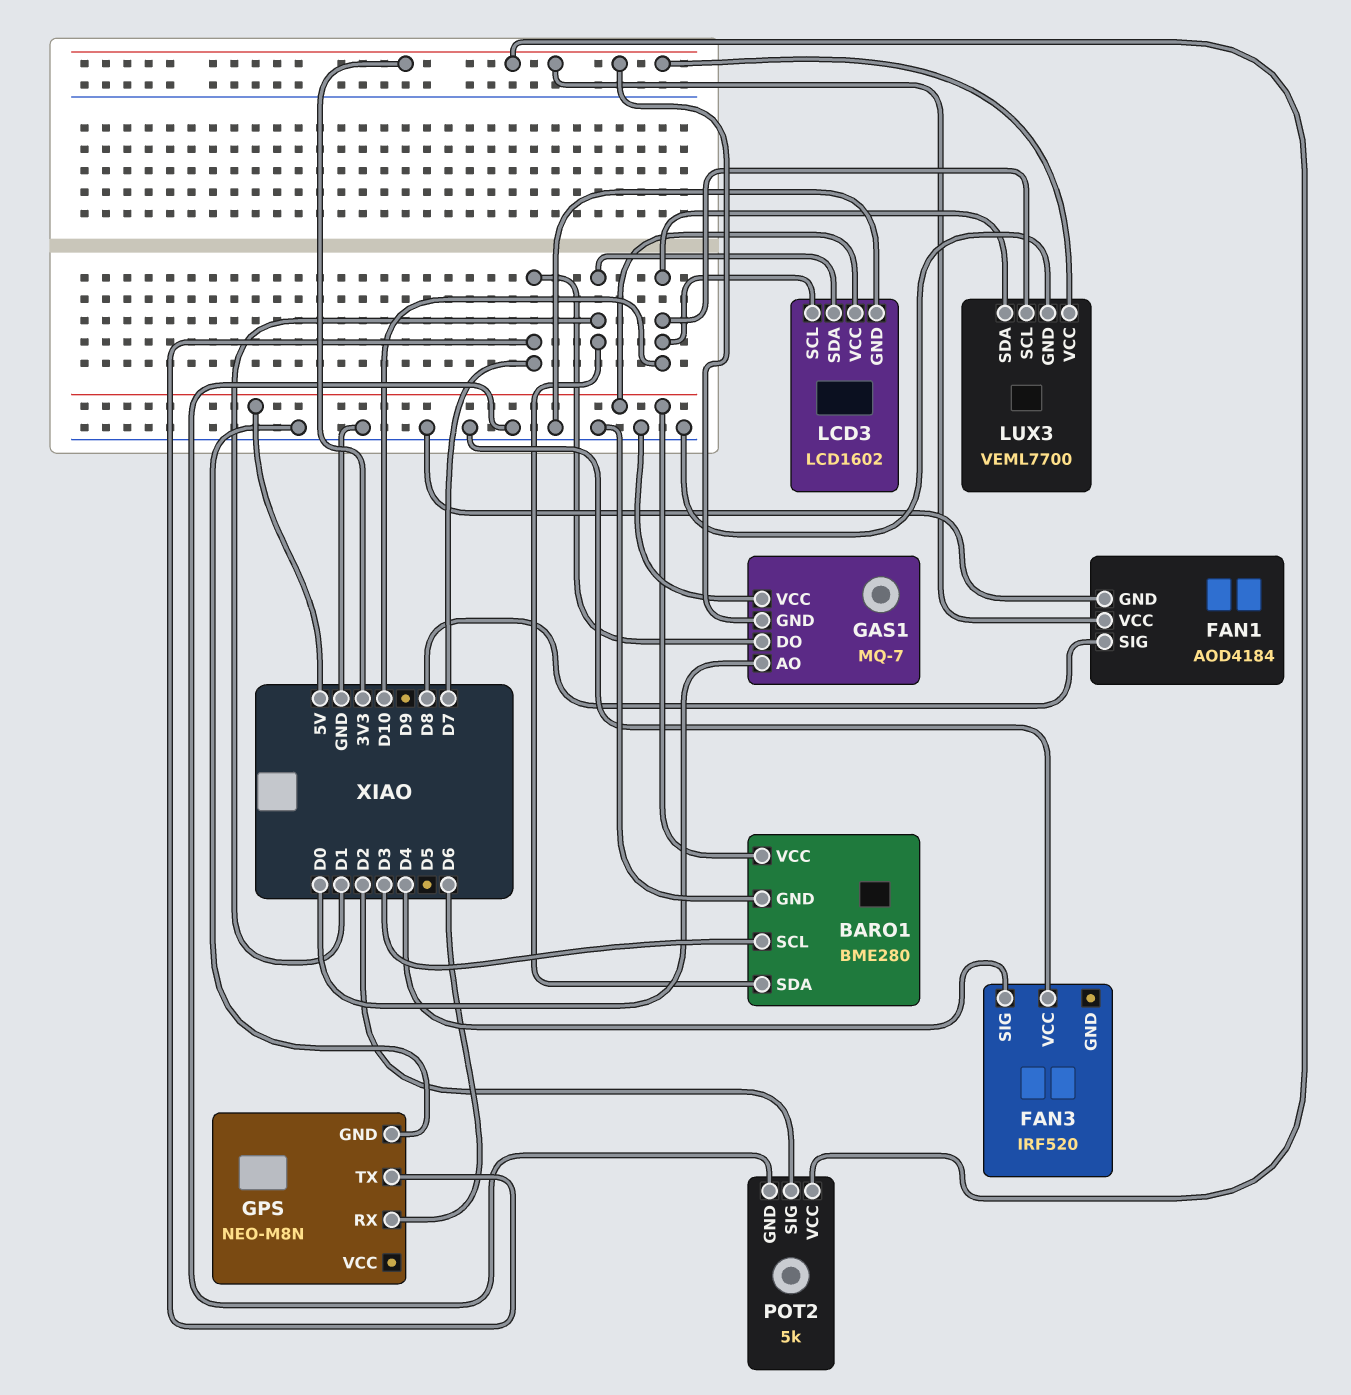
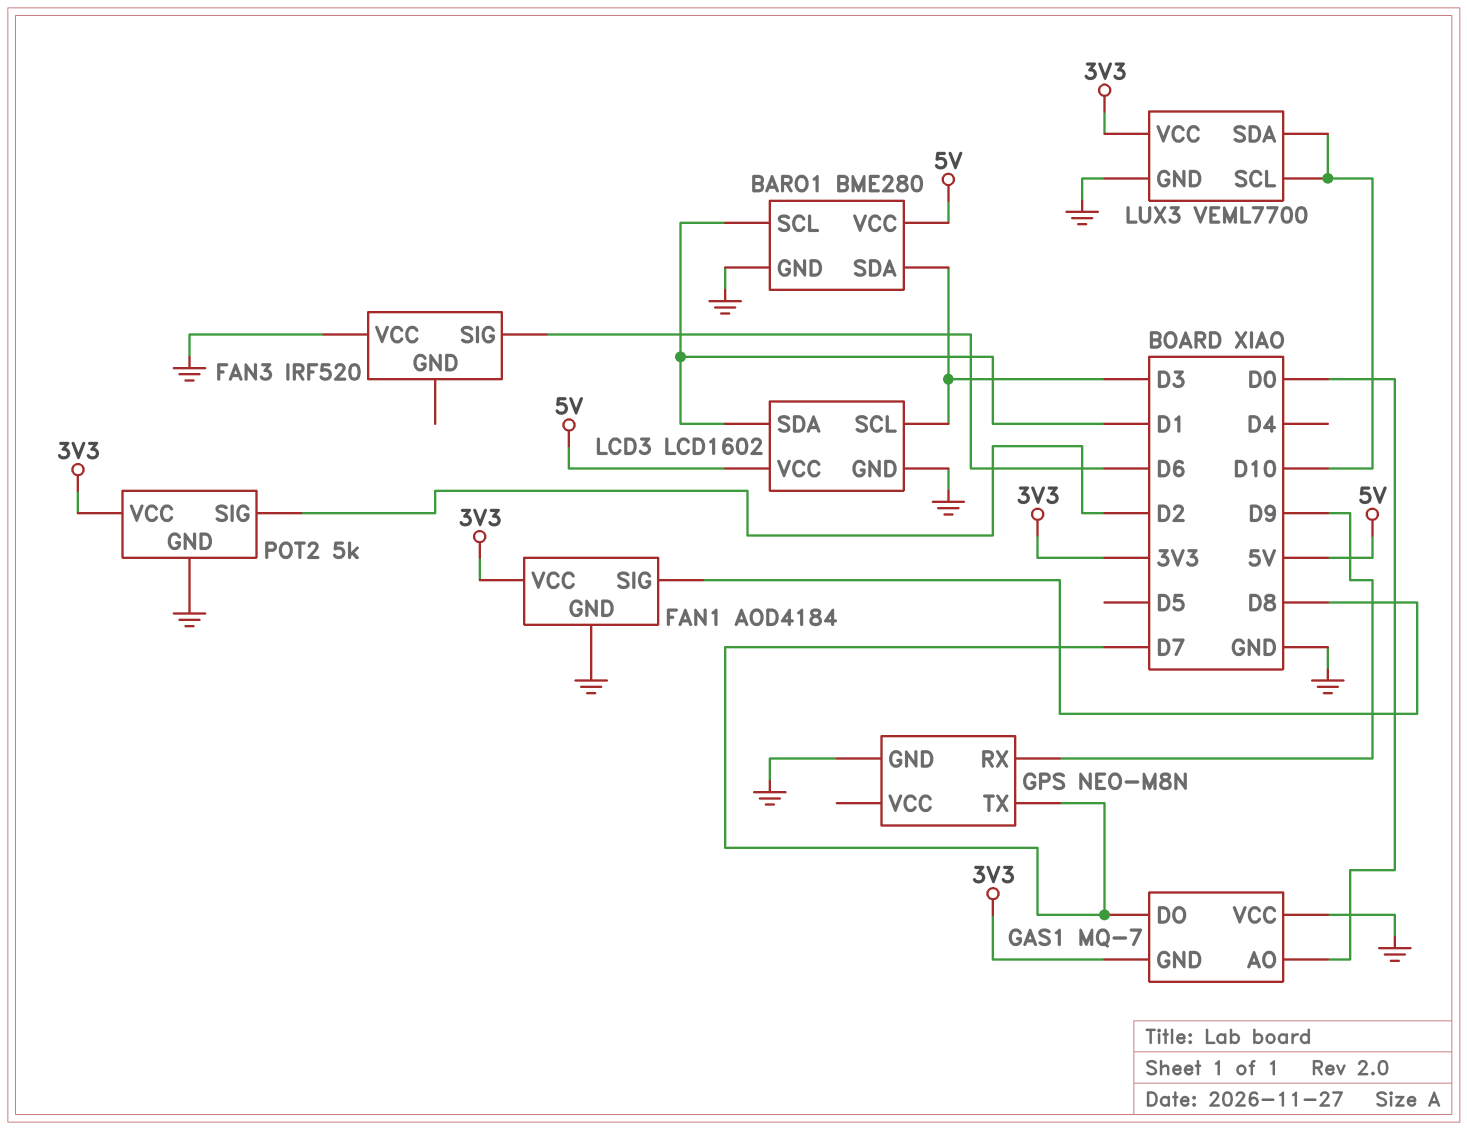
BARO1 pin SCL: D3 -> D1
BARO1 pin SDA: D1 -> D3
FAN3 pin SIG: D4 -> D6
GPS pin RX: D6 -> D9
LCD3 pin SCL: D10 -> D3

